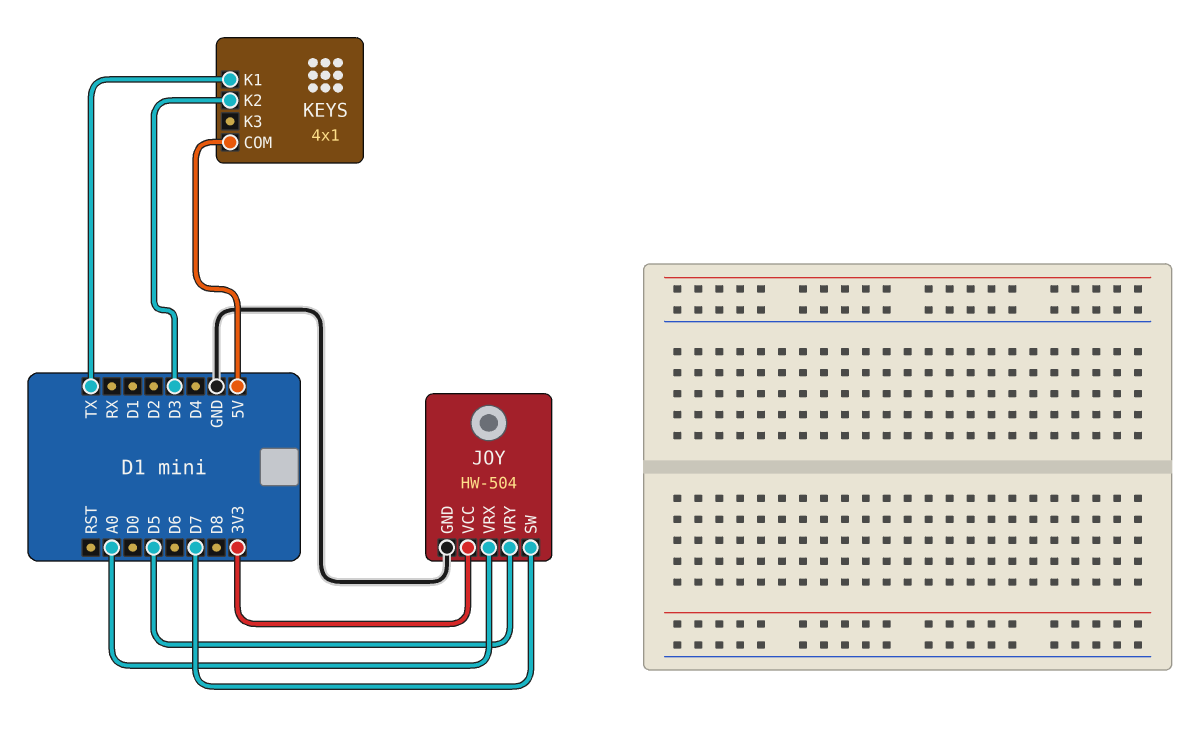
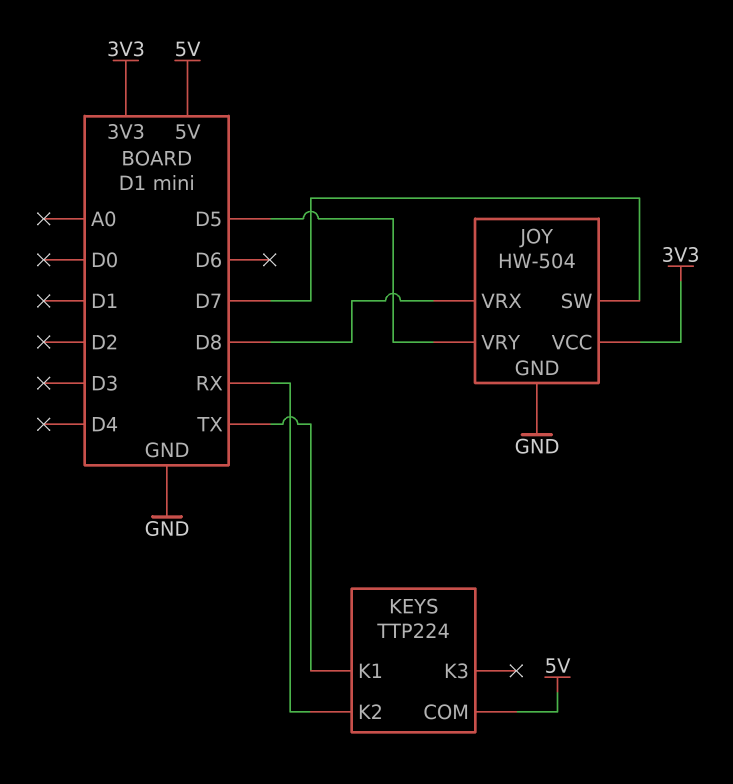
JOY pin VRX: A0 -> D8
KEYS: 4x1 -> TTP224
KEYS pin K2: D3 -> RX

